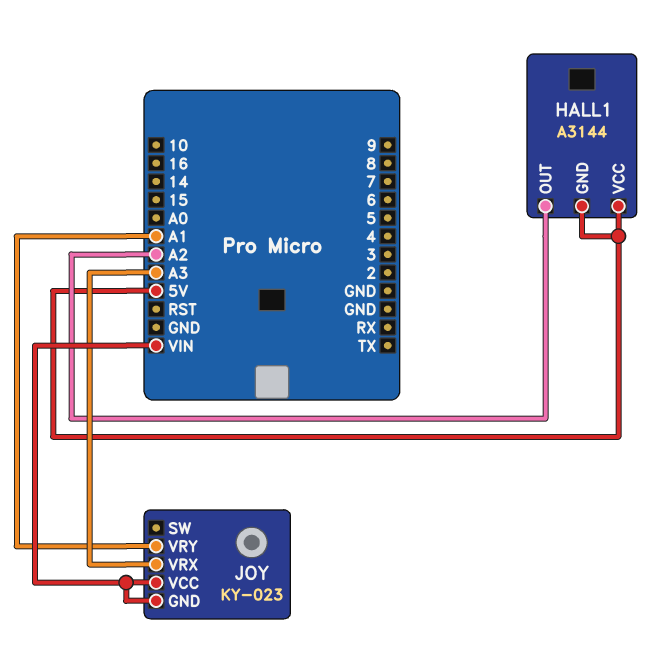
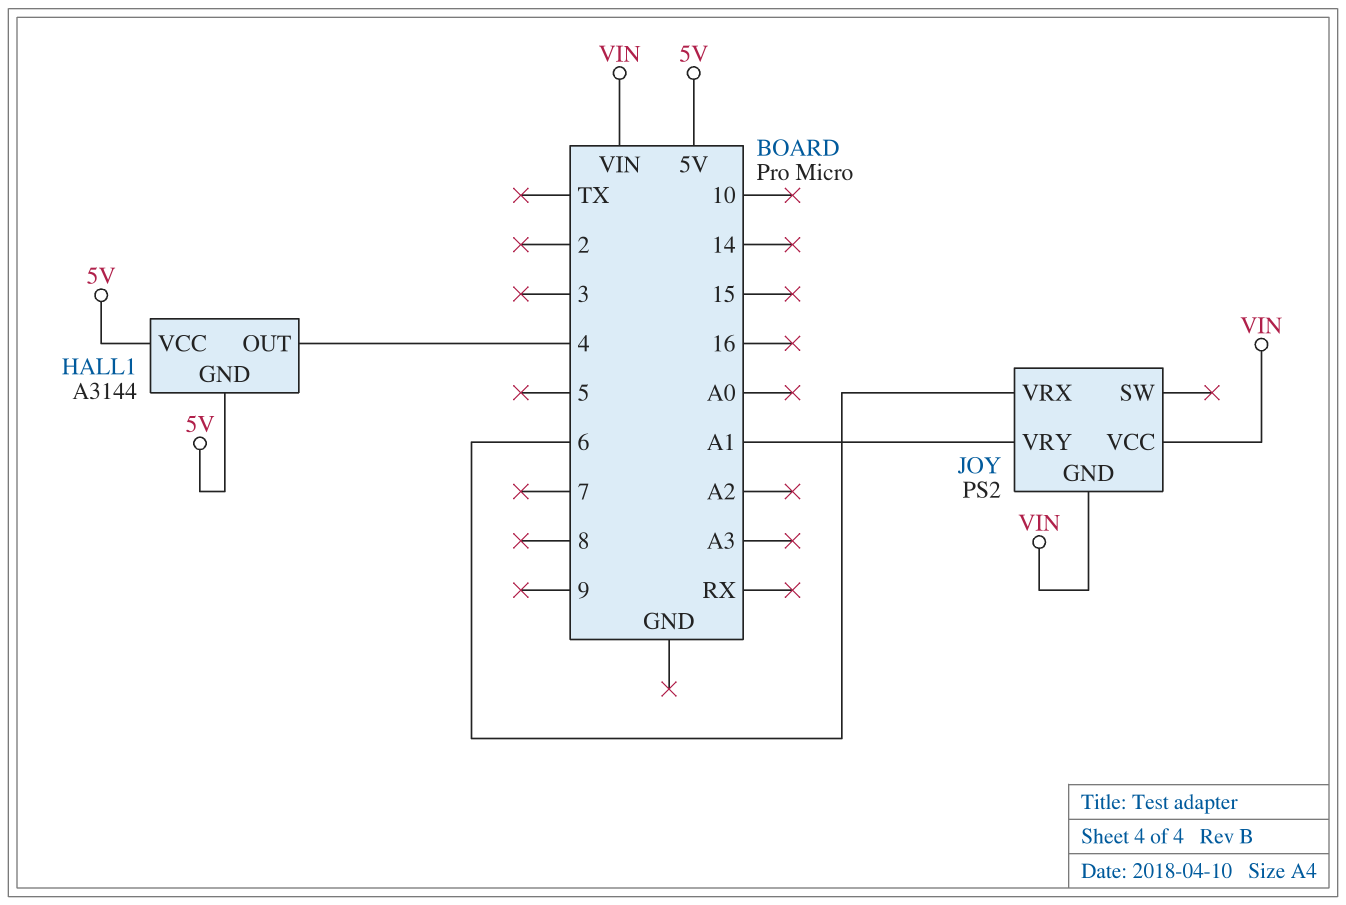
HALL1 pin OUT: A2 -> 4
JOY: KY-023 -> PS2
JOY pin VRX: A3 -> 6

